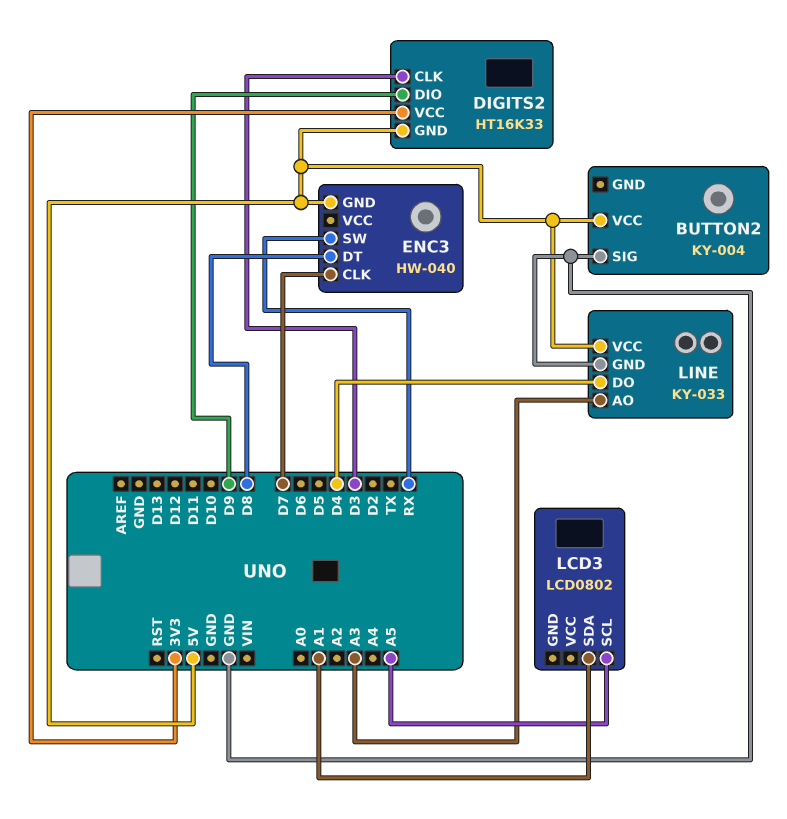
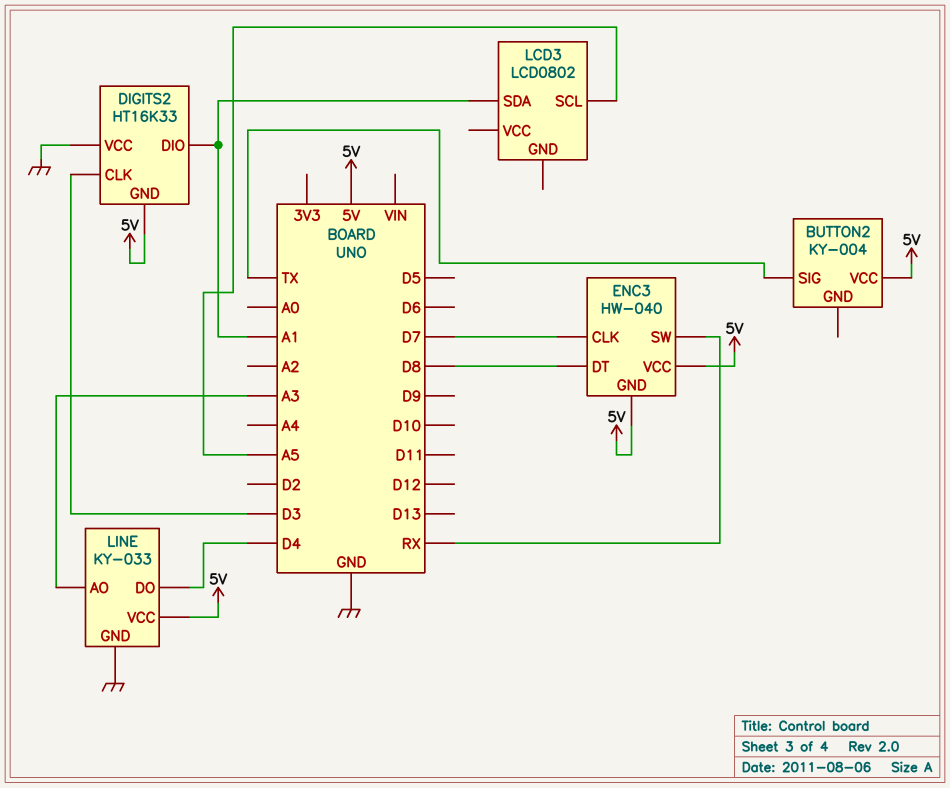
BUTTON2 pin SIG: GND -> TX
DIGITS2 pin DIO: D9 -> A1
DIGITS2 pin VCC: 3V3 -> GND
ENC3 pin VCC: none -> 5V

